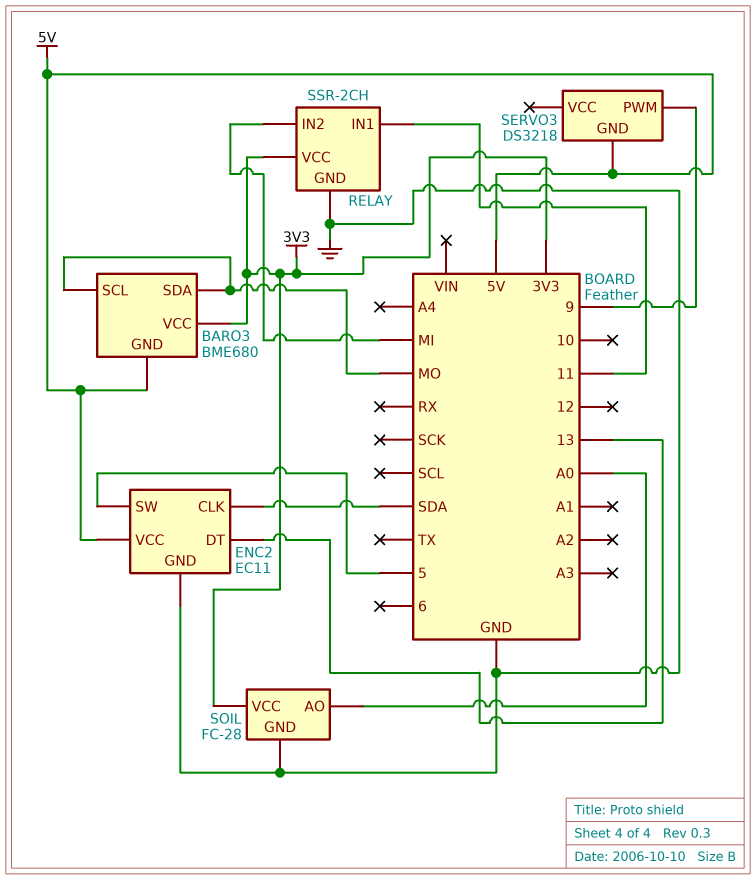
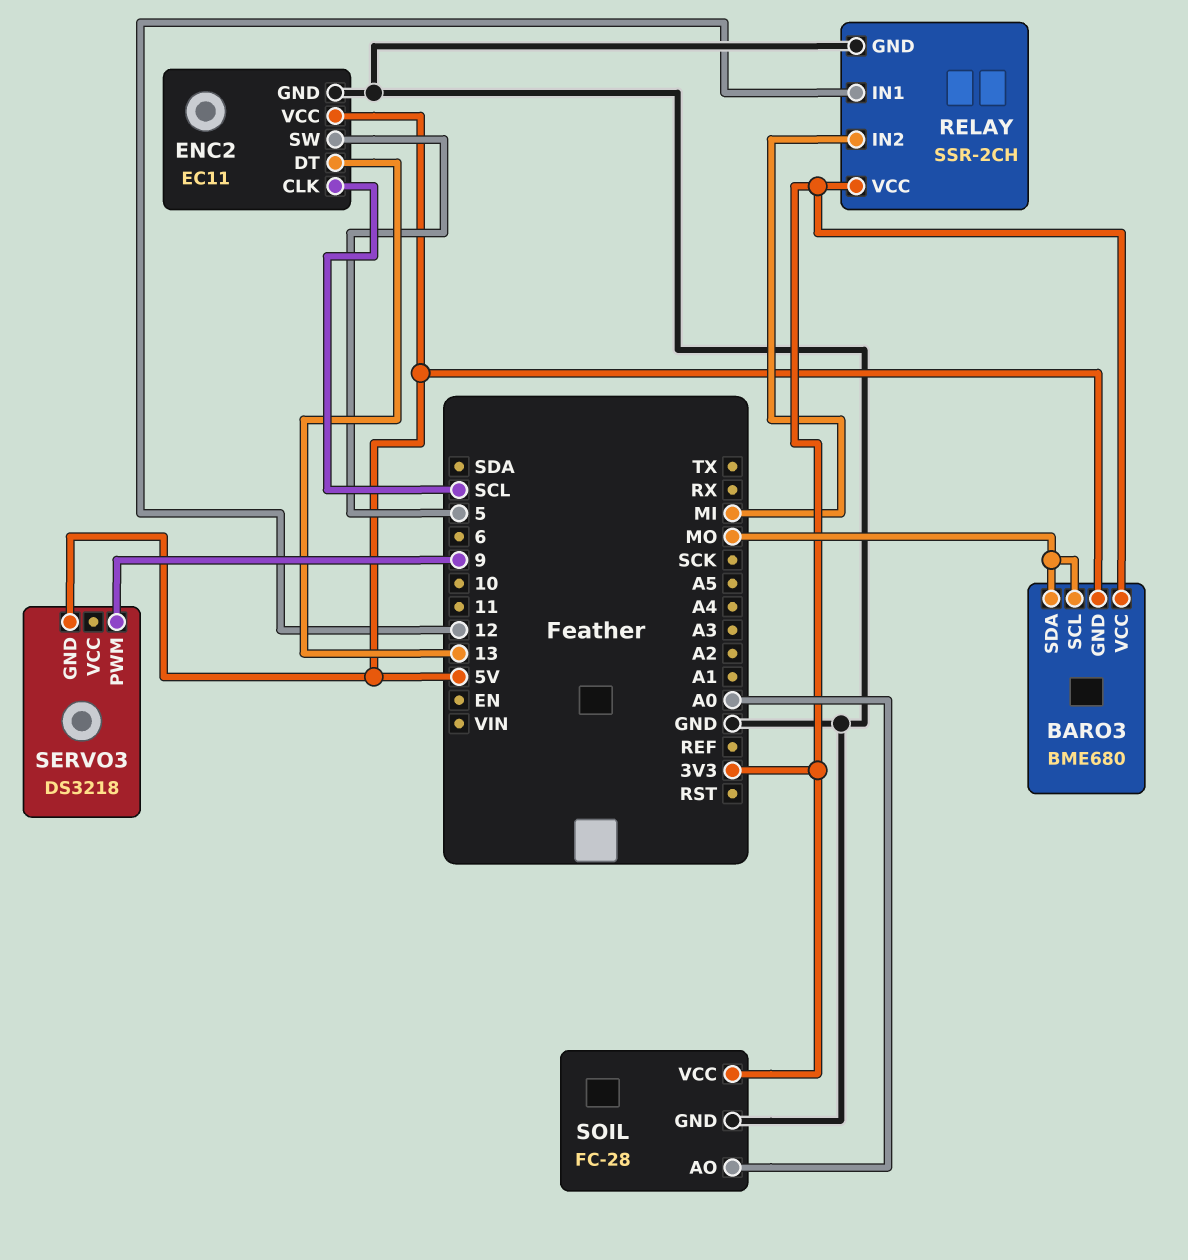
ENC2 pin CLK: SDA -> SCL
RELAY pin IN1: 11 -> 12

